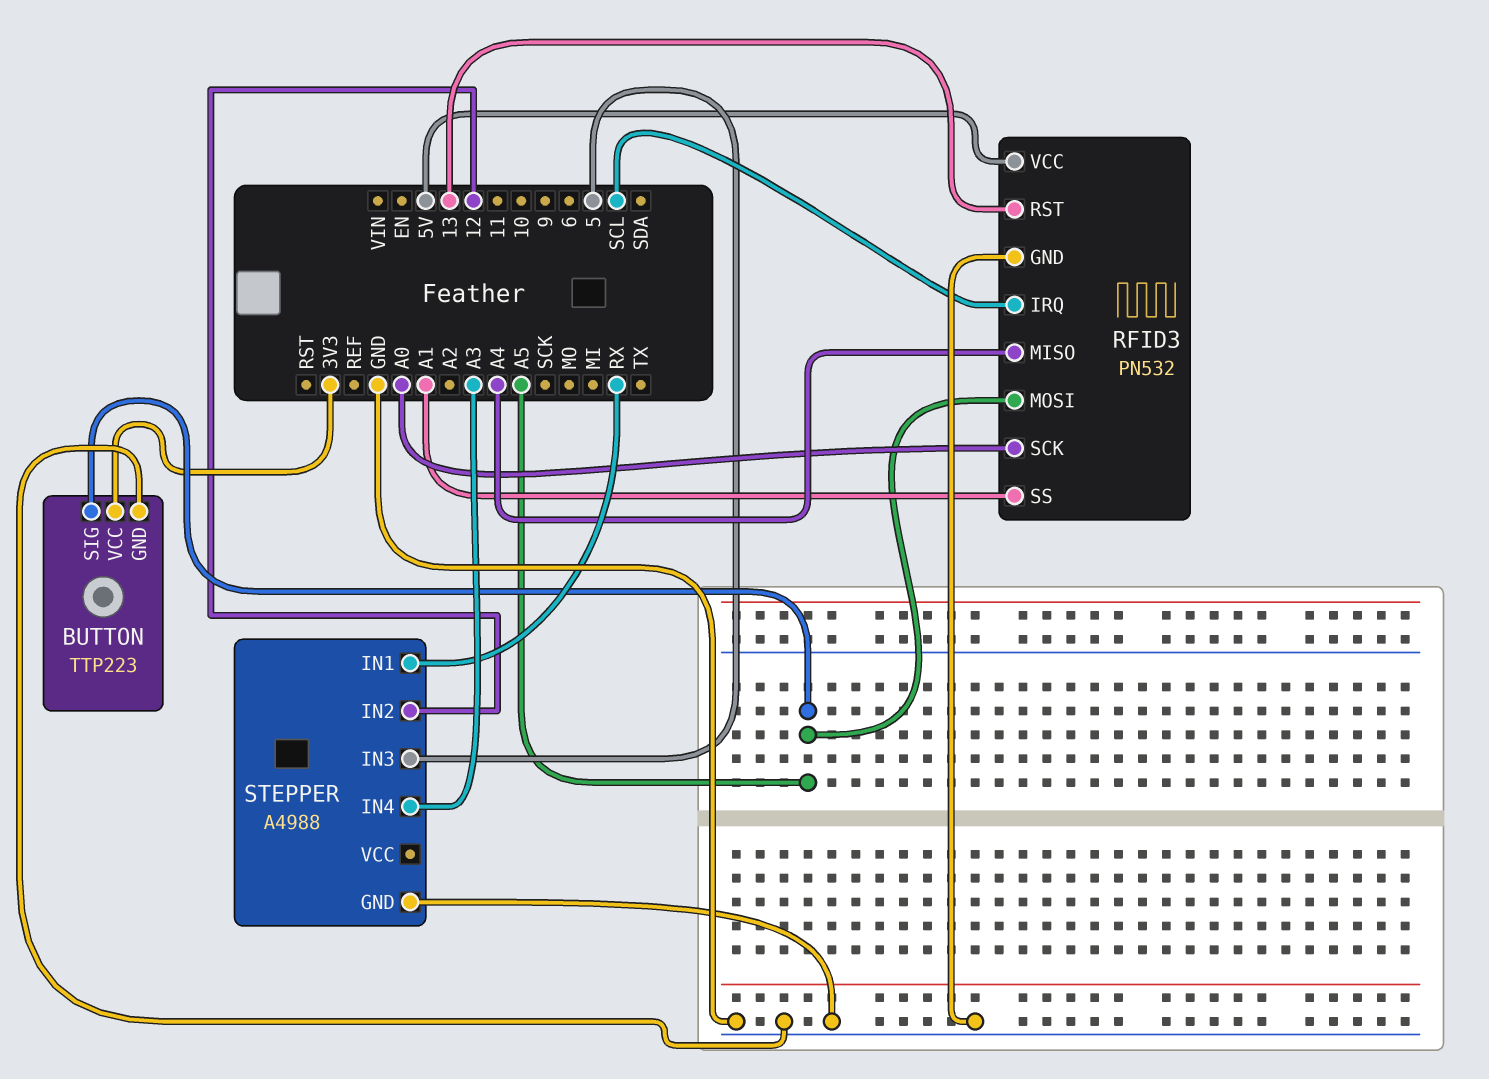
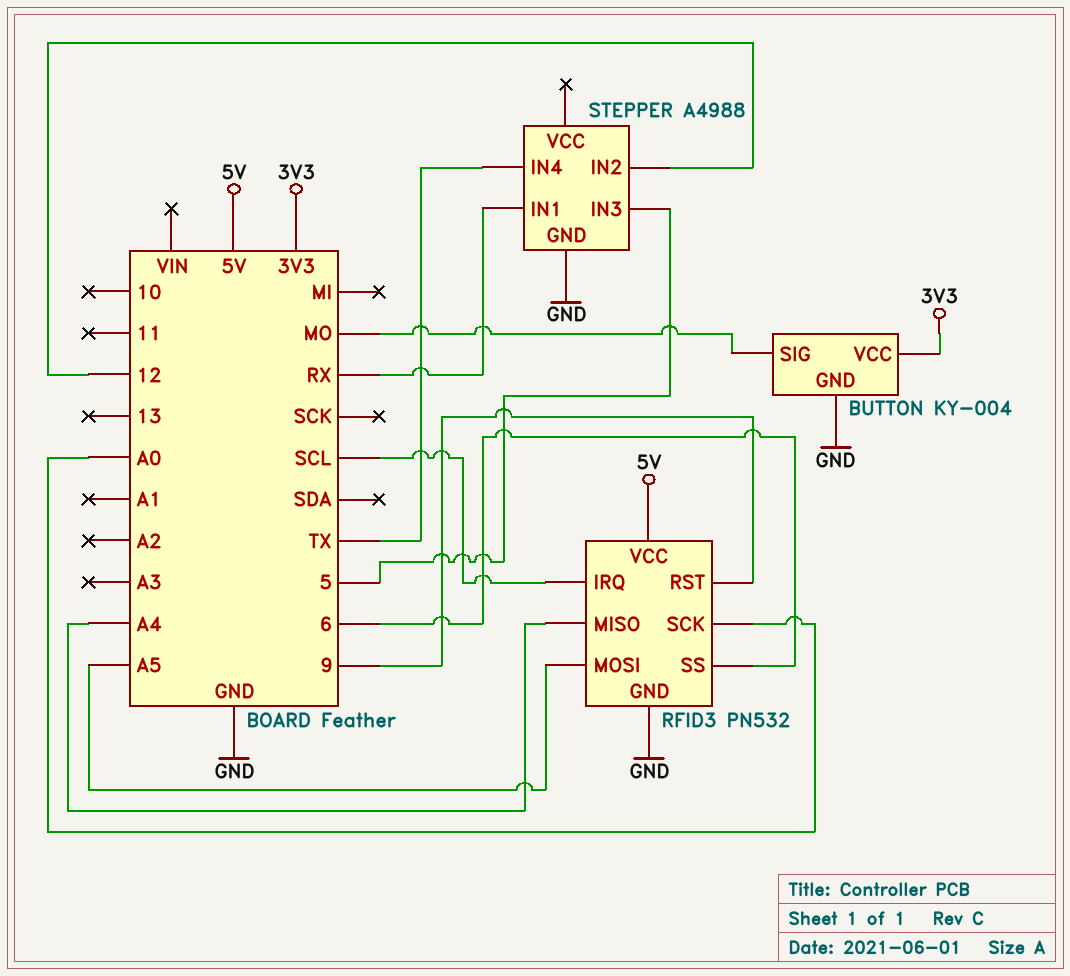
BUTTON: TTP223 -> KY-004
BUTTON pin SIG: A5 -> MO
RFID3 pin RST: 13 -> 9
RFID3 pin SS: A1 -> 6
STEPPER pin IN4: A3 -> TX

